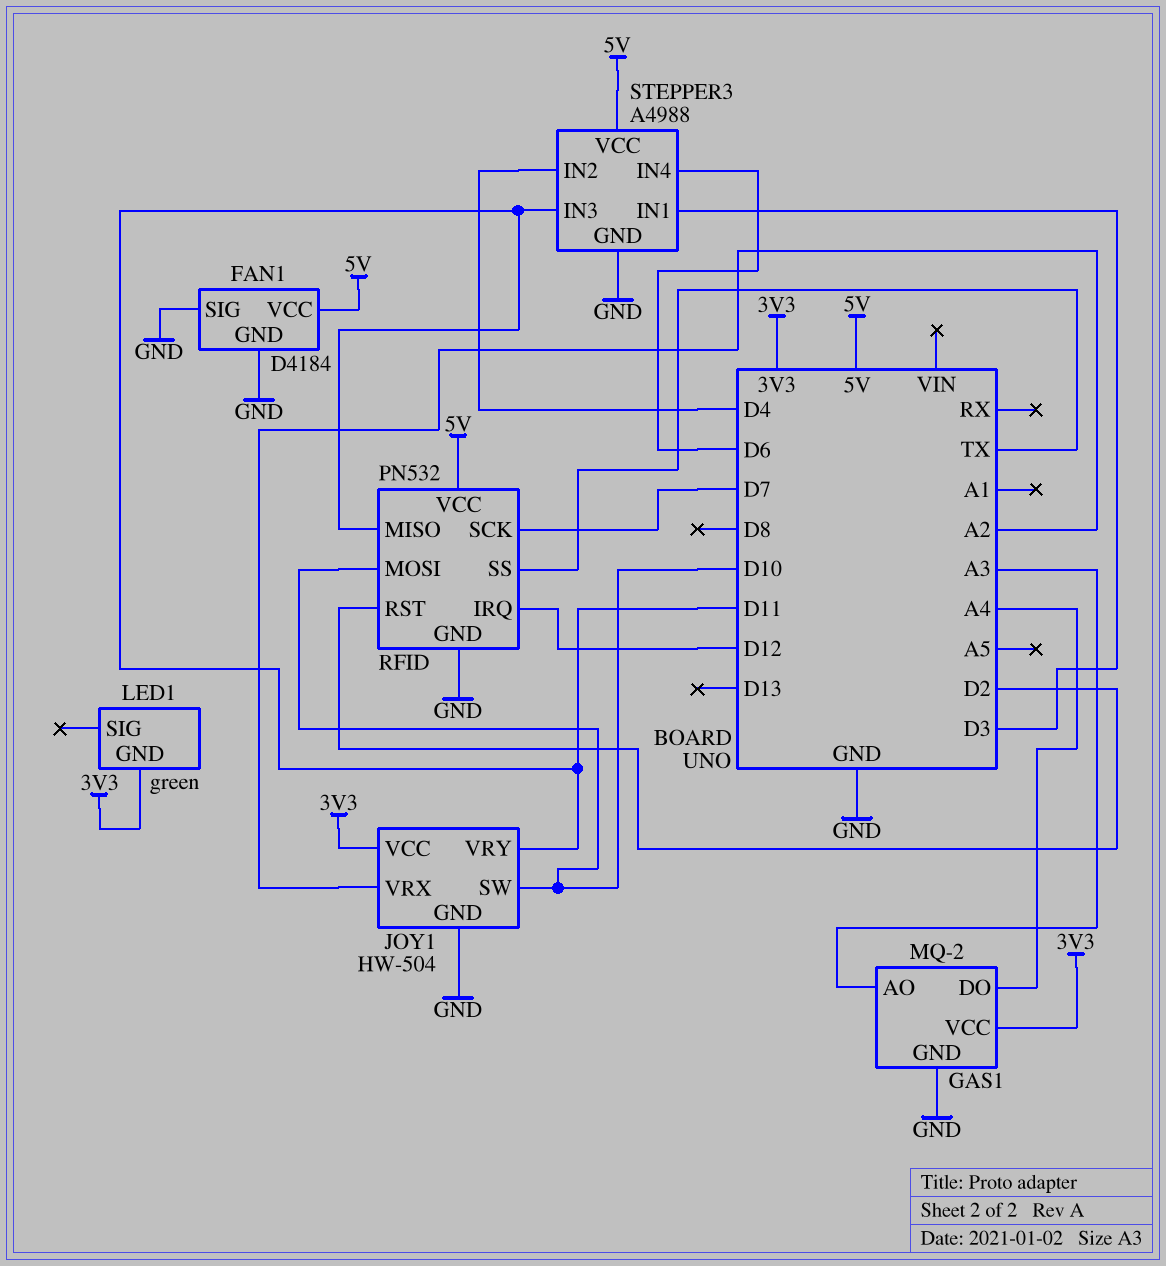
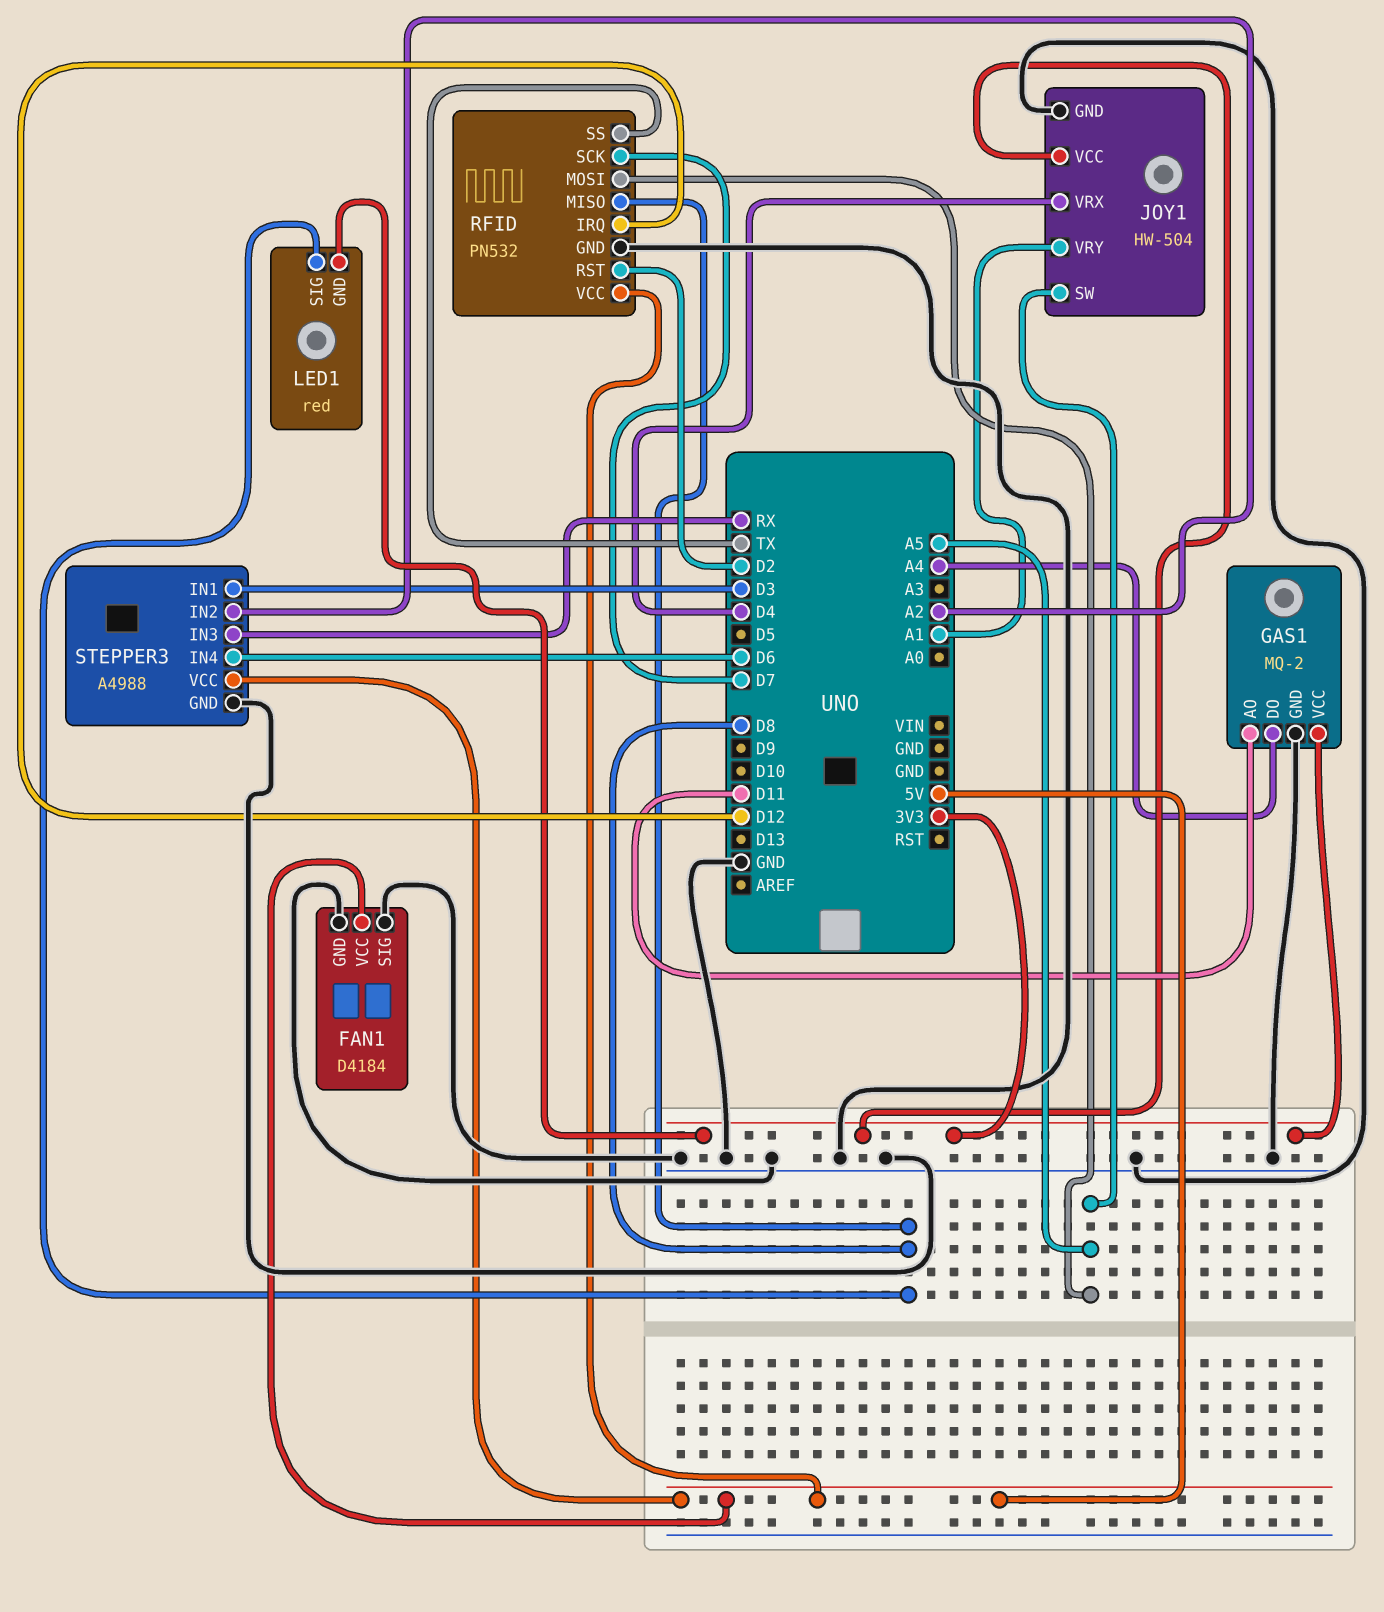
GAS1 pin AO: A3 -> D11
JOY1 pin SW: D10 -> A5
JOY1 pin VRX: A2 -> D4
JOY1 pin VRY: D11 -> A1
LED1: green -> red
LED1 pin SIG: none -> D8
RFID pin MISO: D11 -> D8
RFID pin MOSI: D10 -> A5
STEPPER3 pin IN2: D4 -> A2
STEPPER3 pin IN3: D11 -> RX

